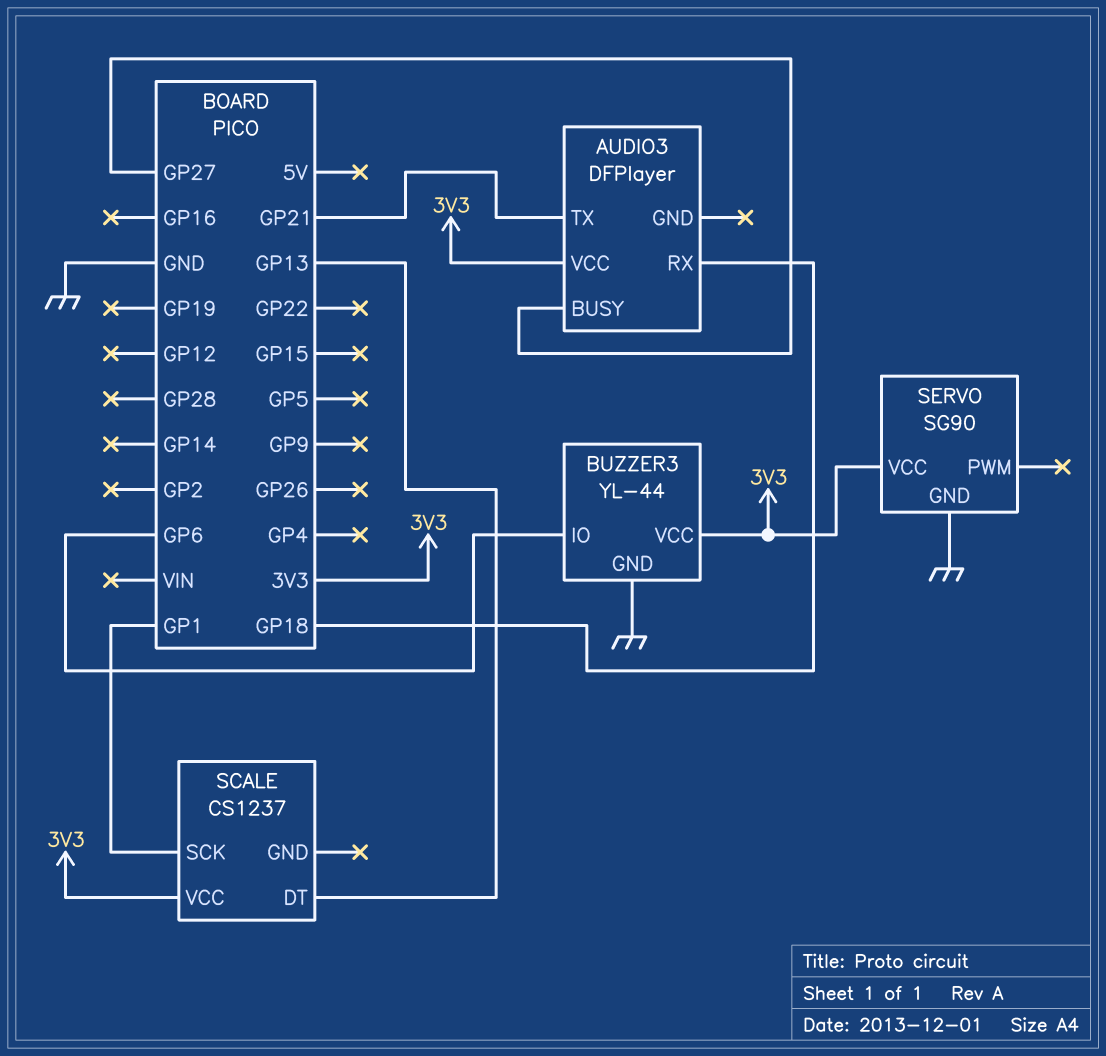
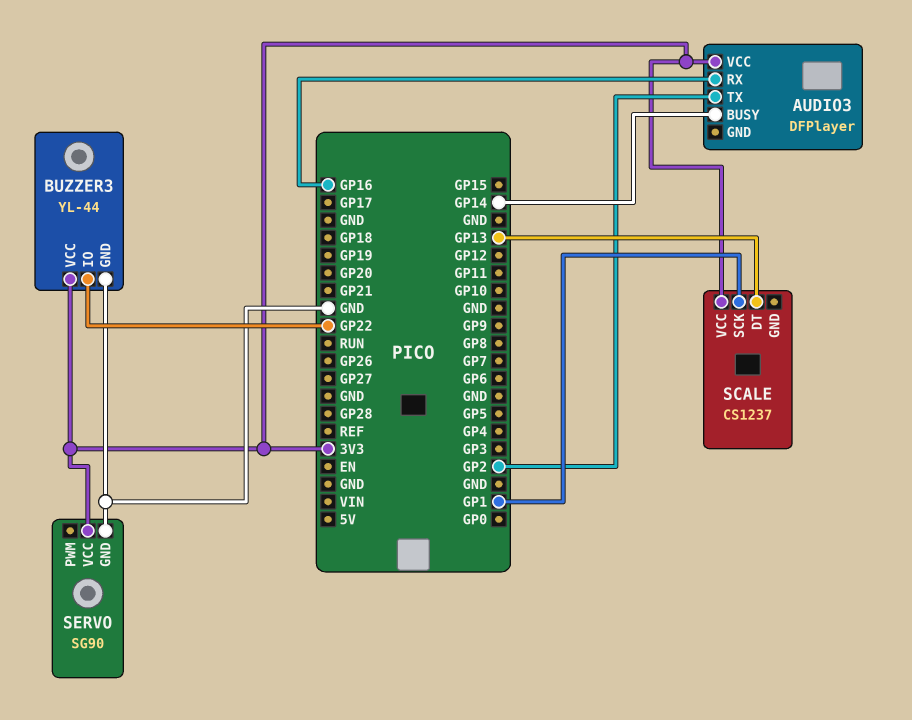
AUDIO3 pin BUSY: GP27 -> GP14
AUDIO3 pin RX: GP18 -> GP16
AUDIO3 pin TX: GP21 -> GP2
BUZZER3 pin IO: GP6 -> GP22

